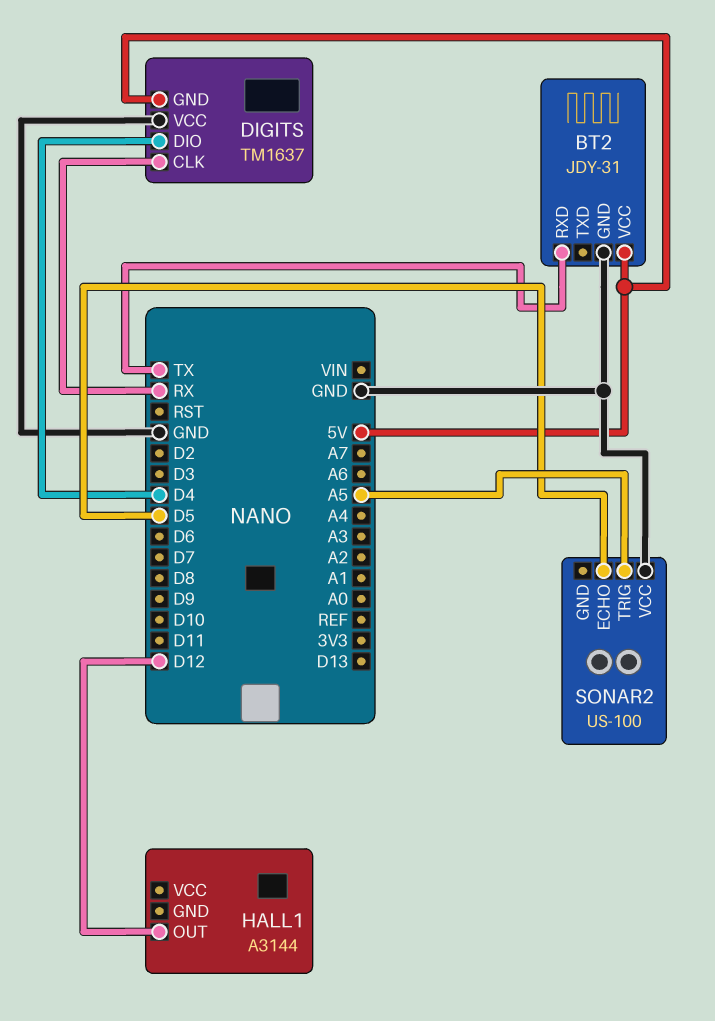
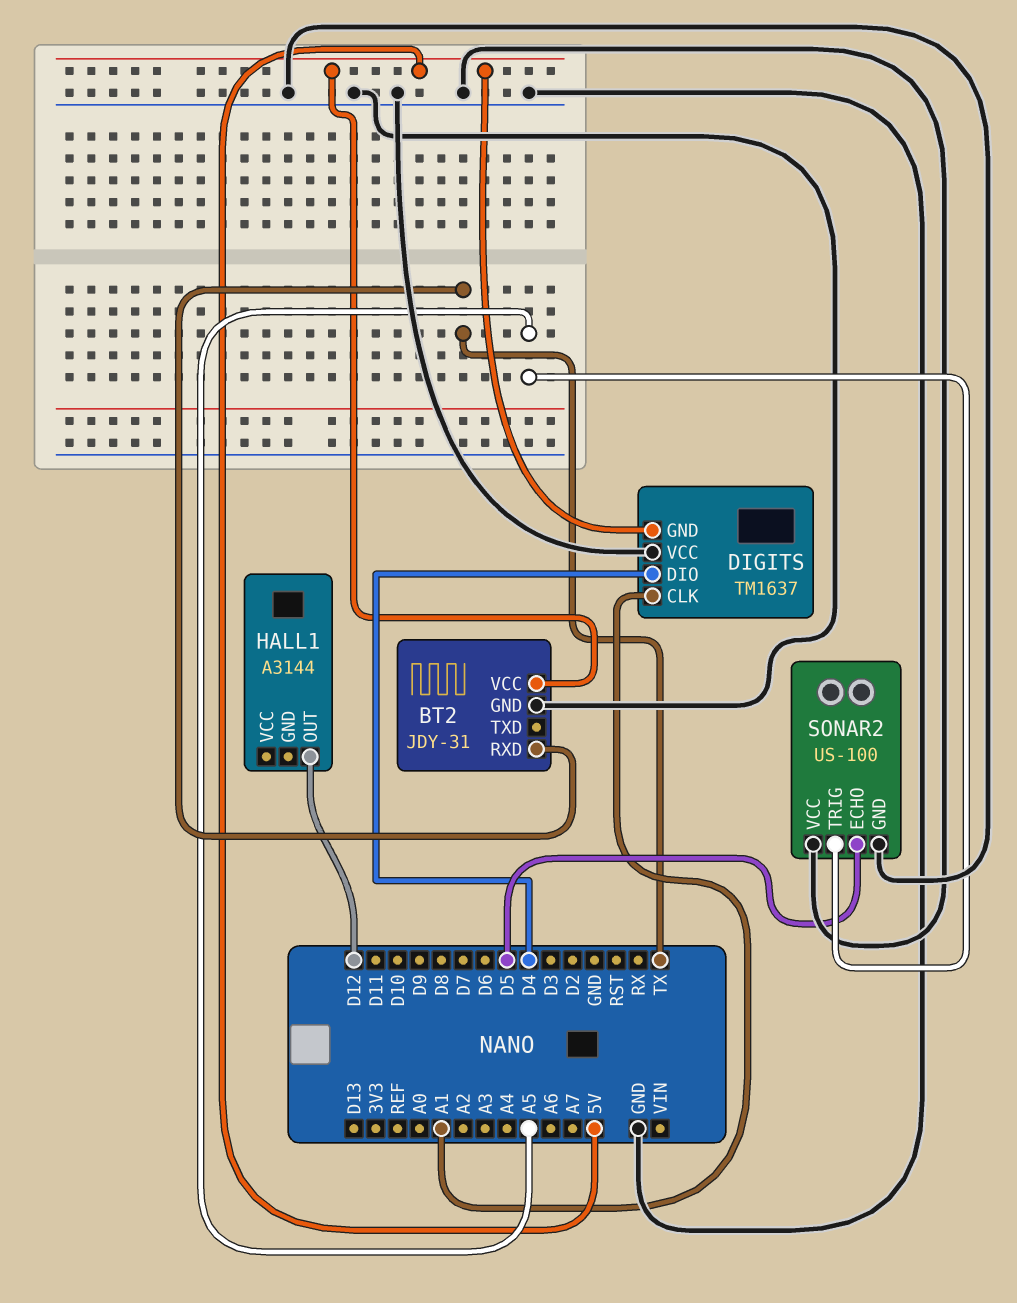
DIGITS pin CLK: RX -> A1
SONAR2 pin GND: none -> GND

